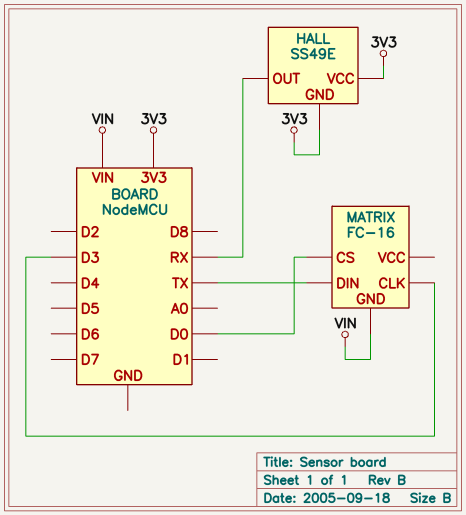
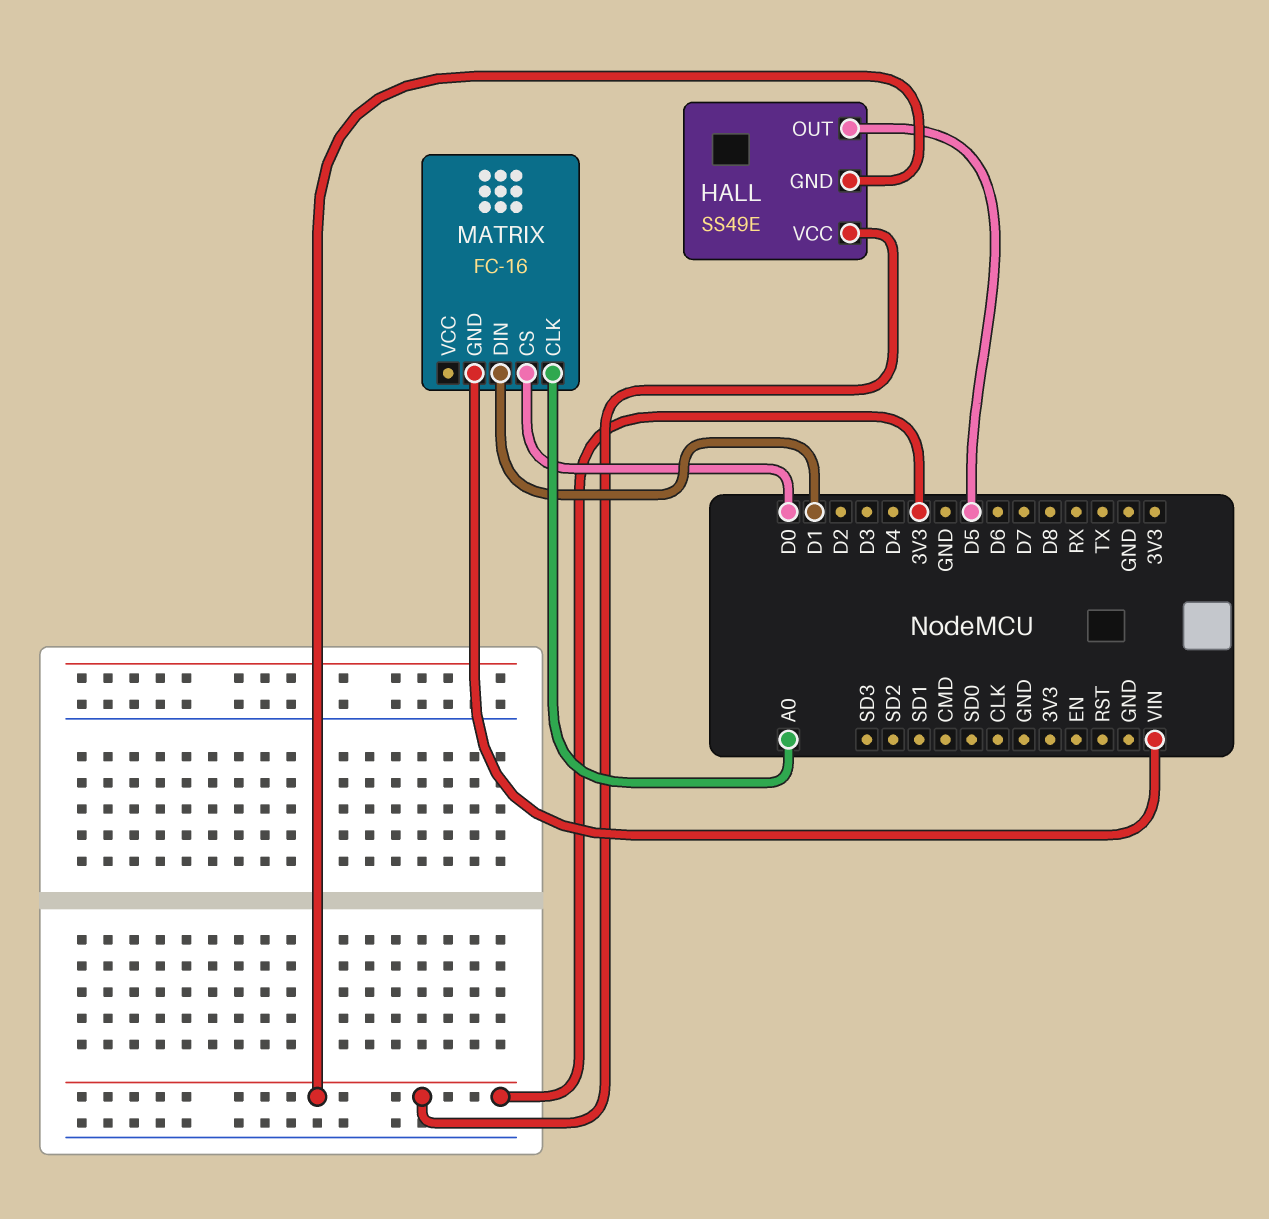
HALL pin OUT: RX -> D5
MATRIX pin CLK: D3 -> A0
MATRIX pin DIN: TX -> D1

